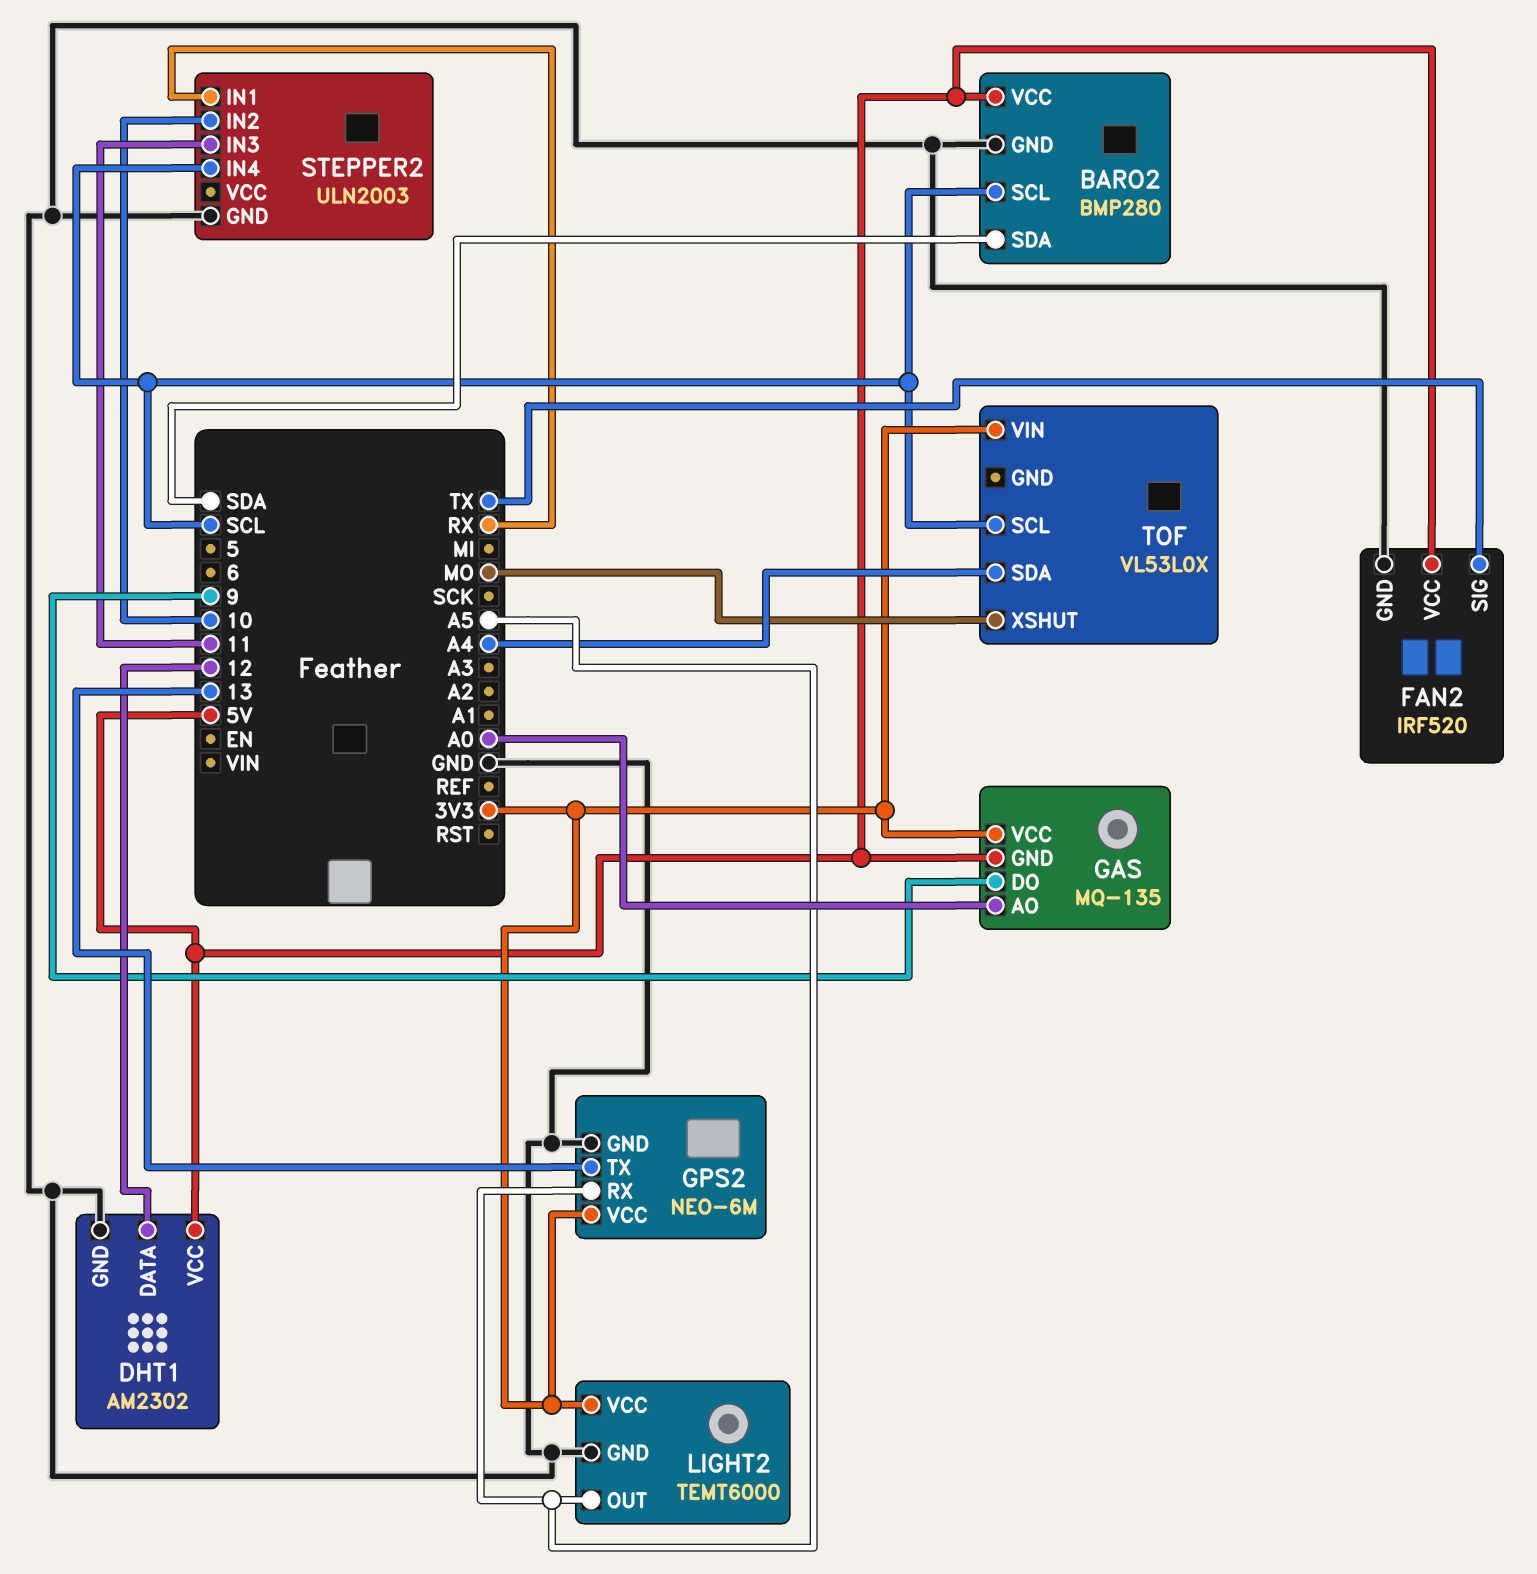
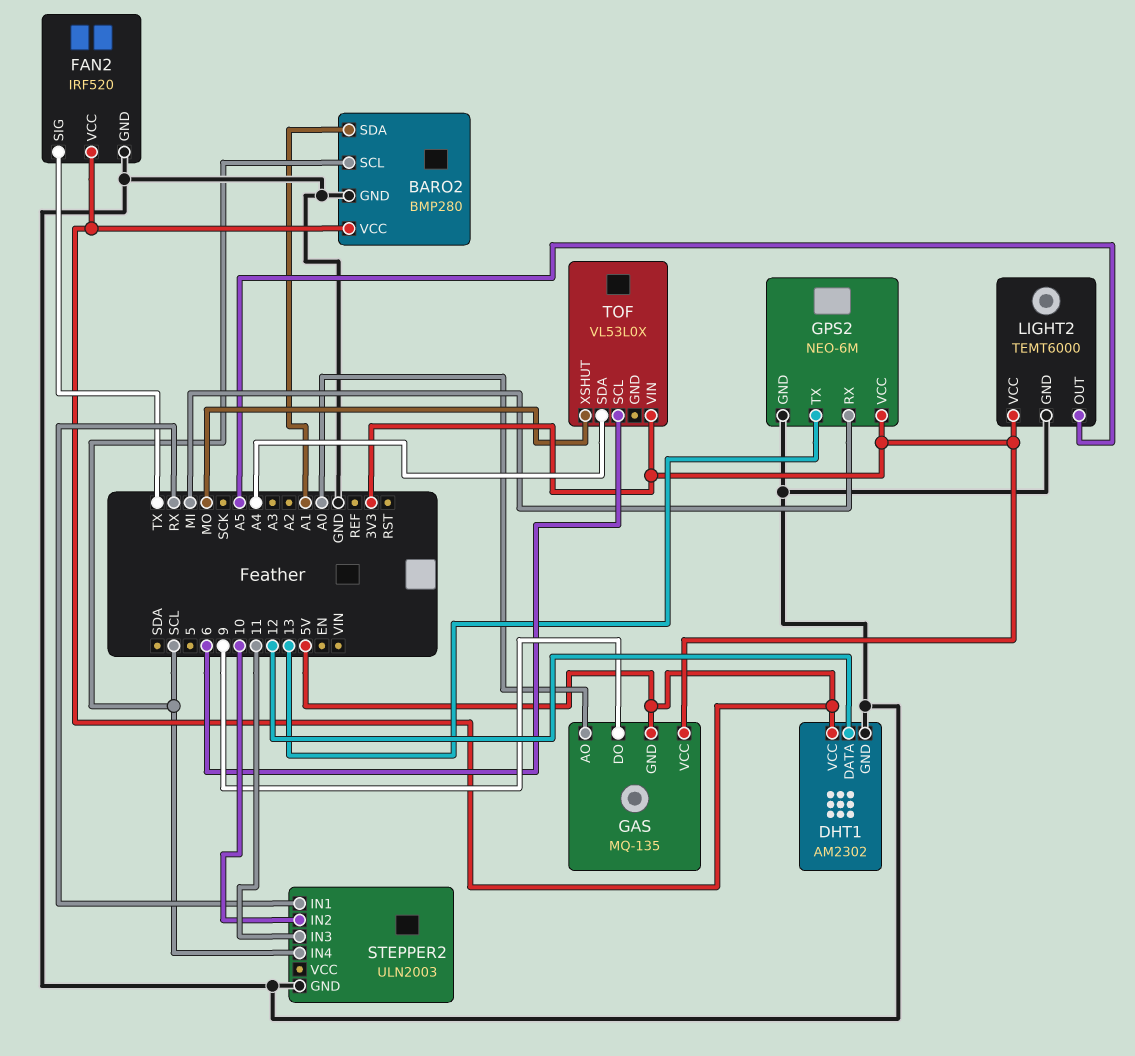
BARO2 pin SDA: SDA -> A1
GPS2 pin RX: A5 -> MI
TOF pin SCL: SCL -> 6

